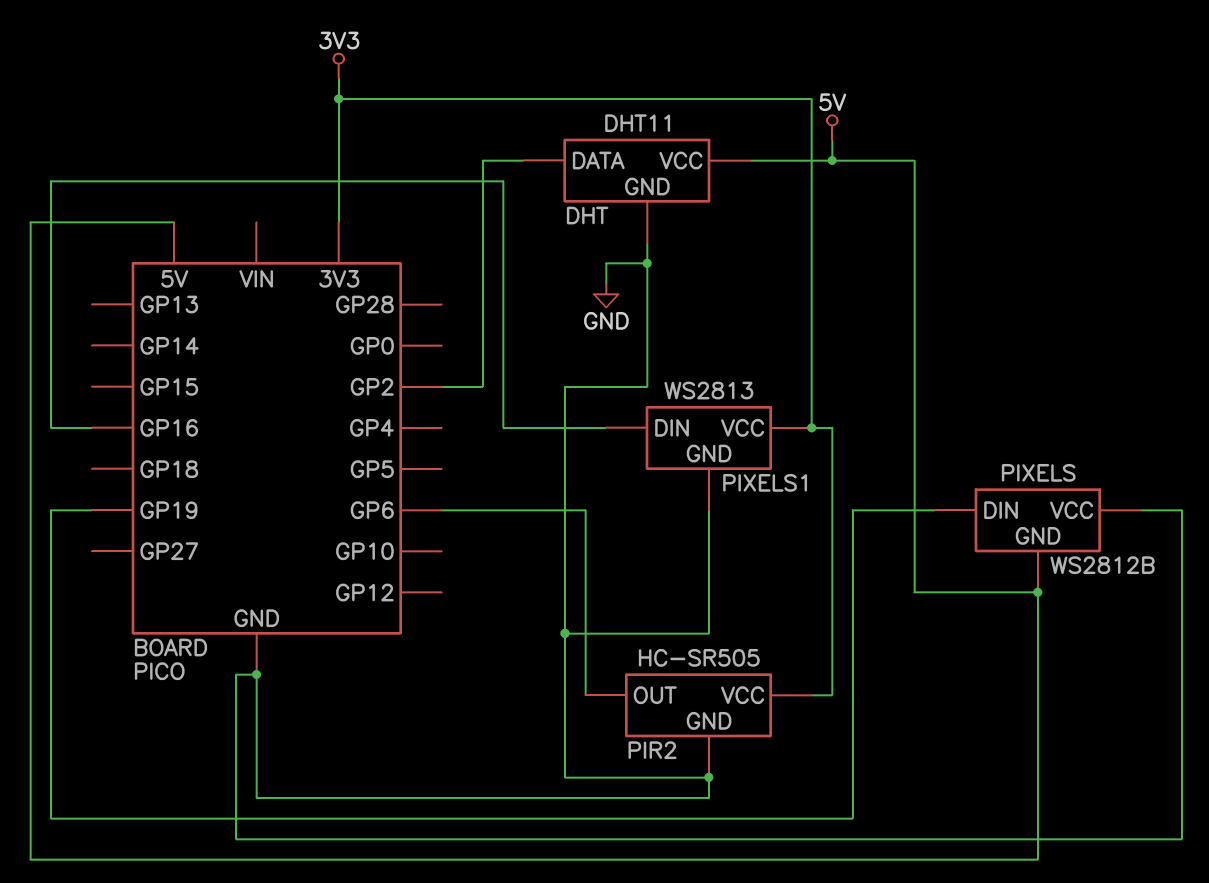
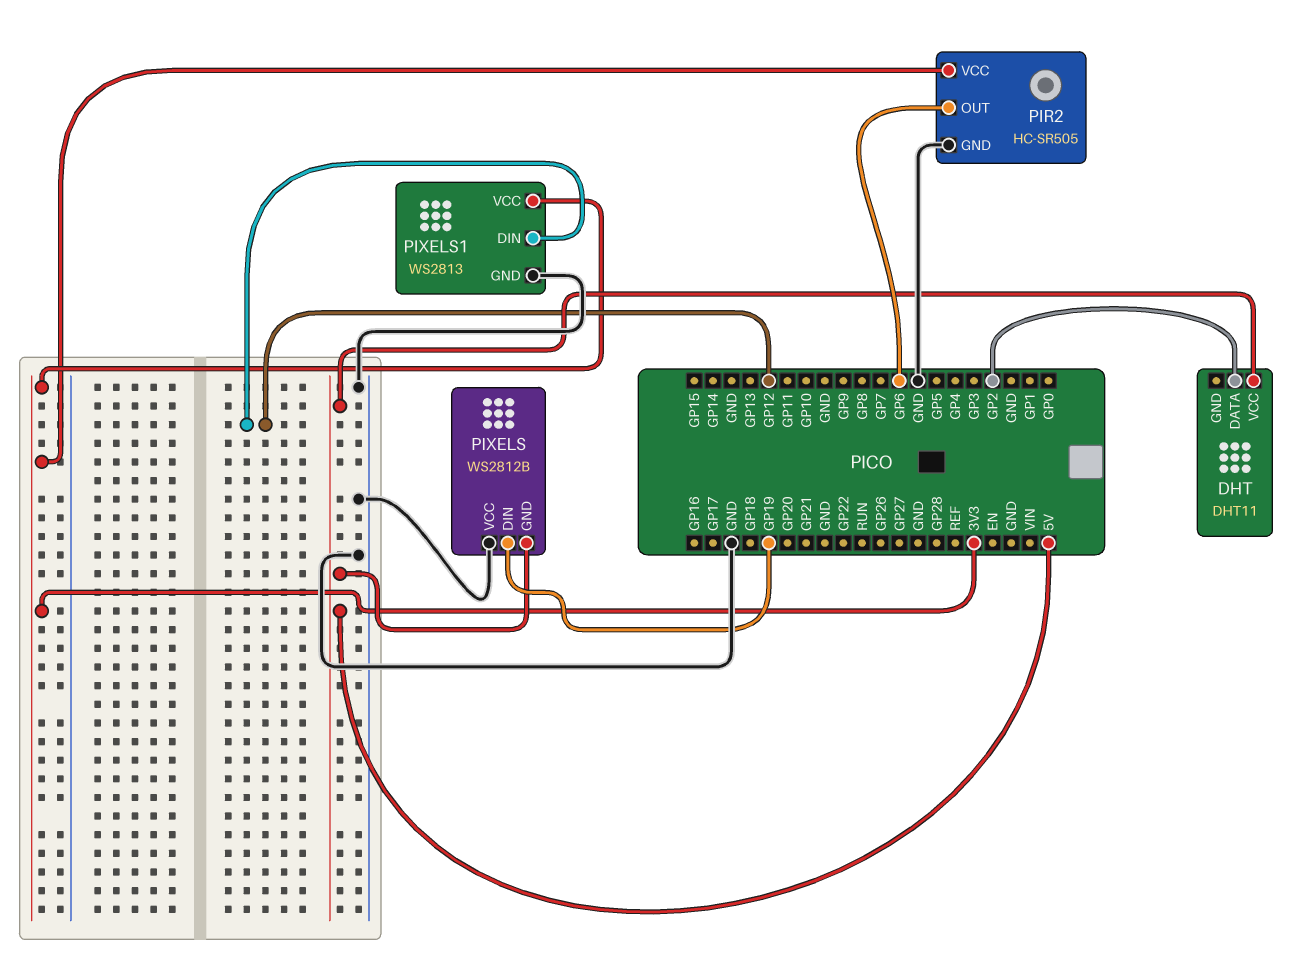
DHT pin GND: GND -> none
PIXELS1 pin DIN: GP16 -> GP12

